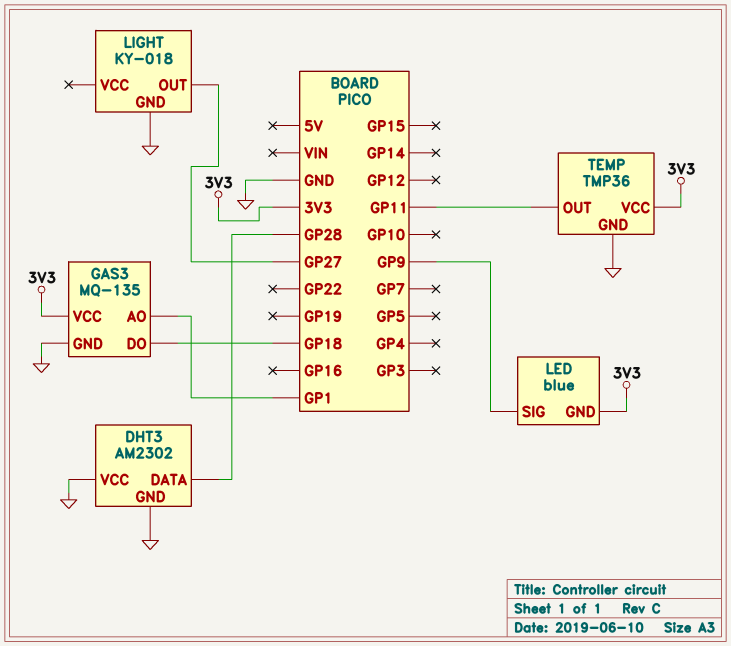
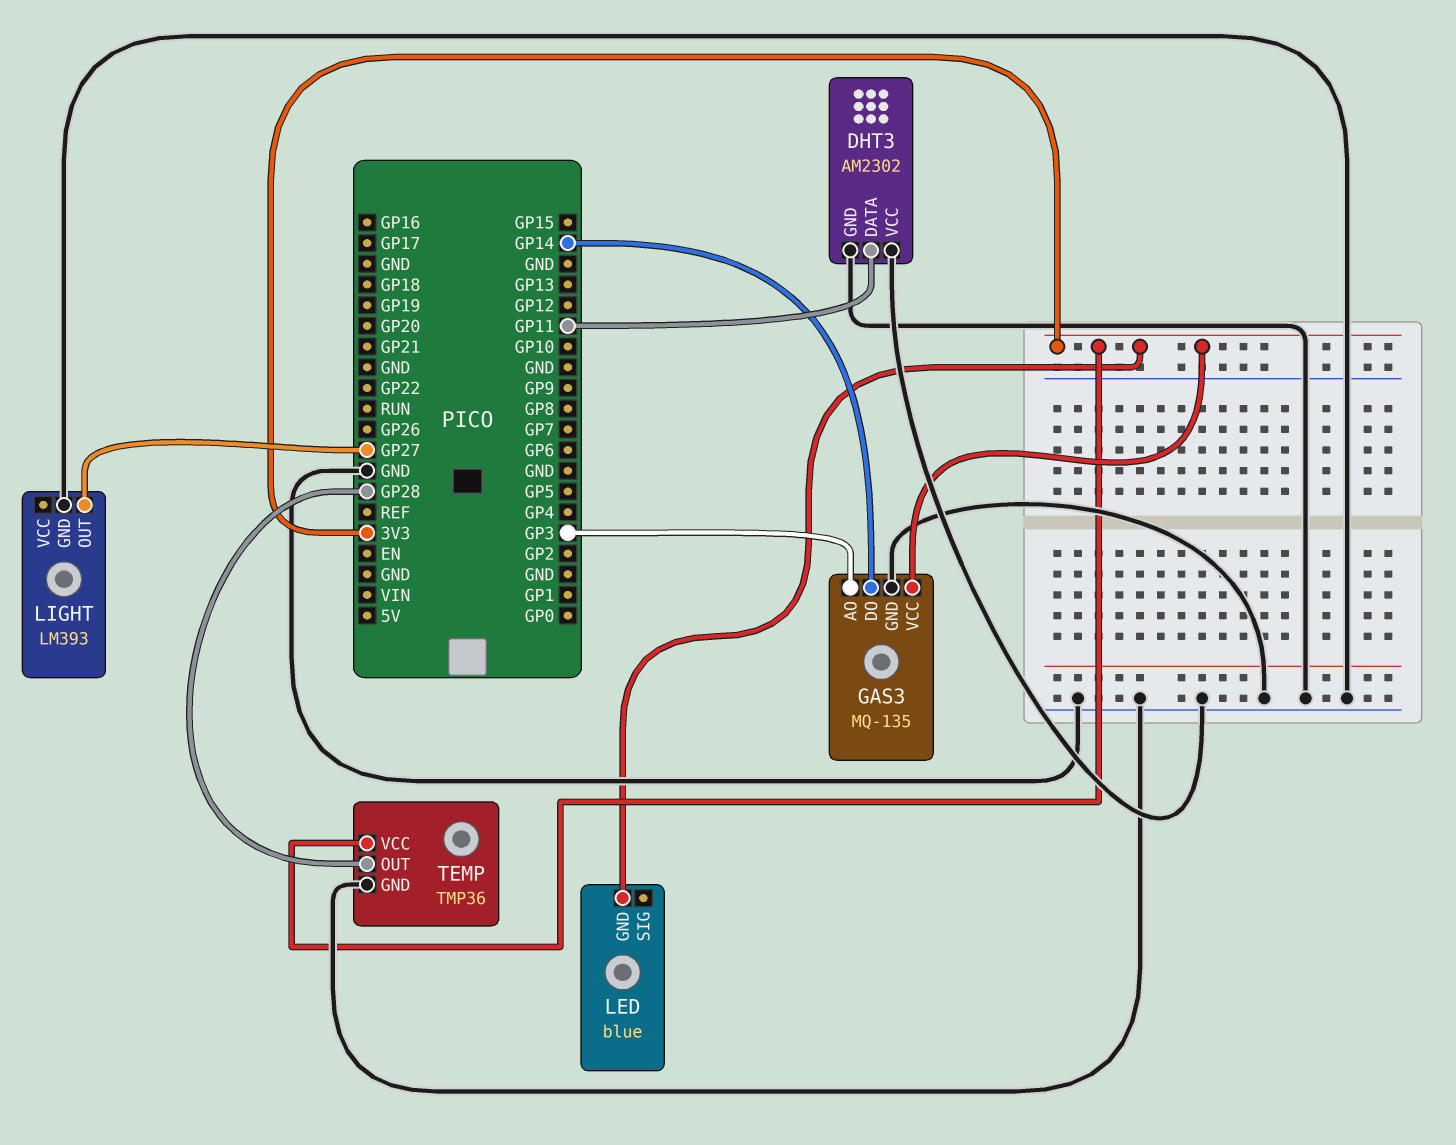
DHT3 pin DATA: GP28 -> GP11
GAS3 pin AO: GP1 -> GP3
GAS3 pin DO: GP18 -> GP14
LED pin SIG: GP9 -> none
LIGHT: KY-018 -> LM393
TEMP pin OUT: GP11 -> GP28

